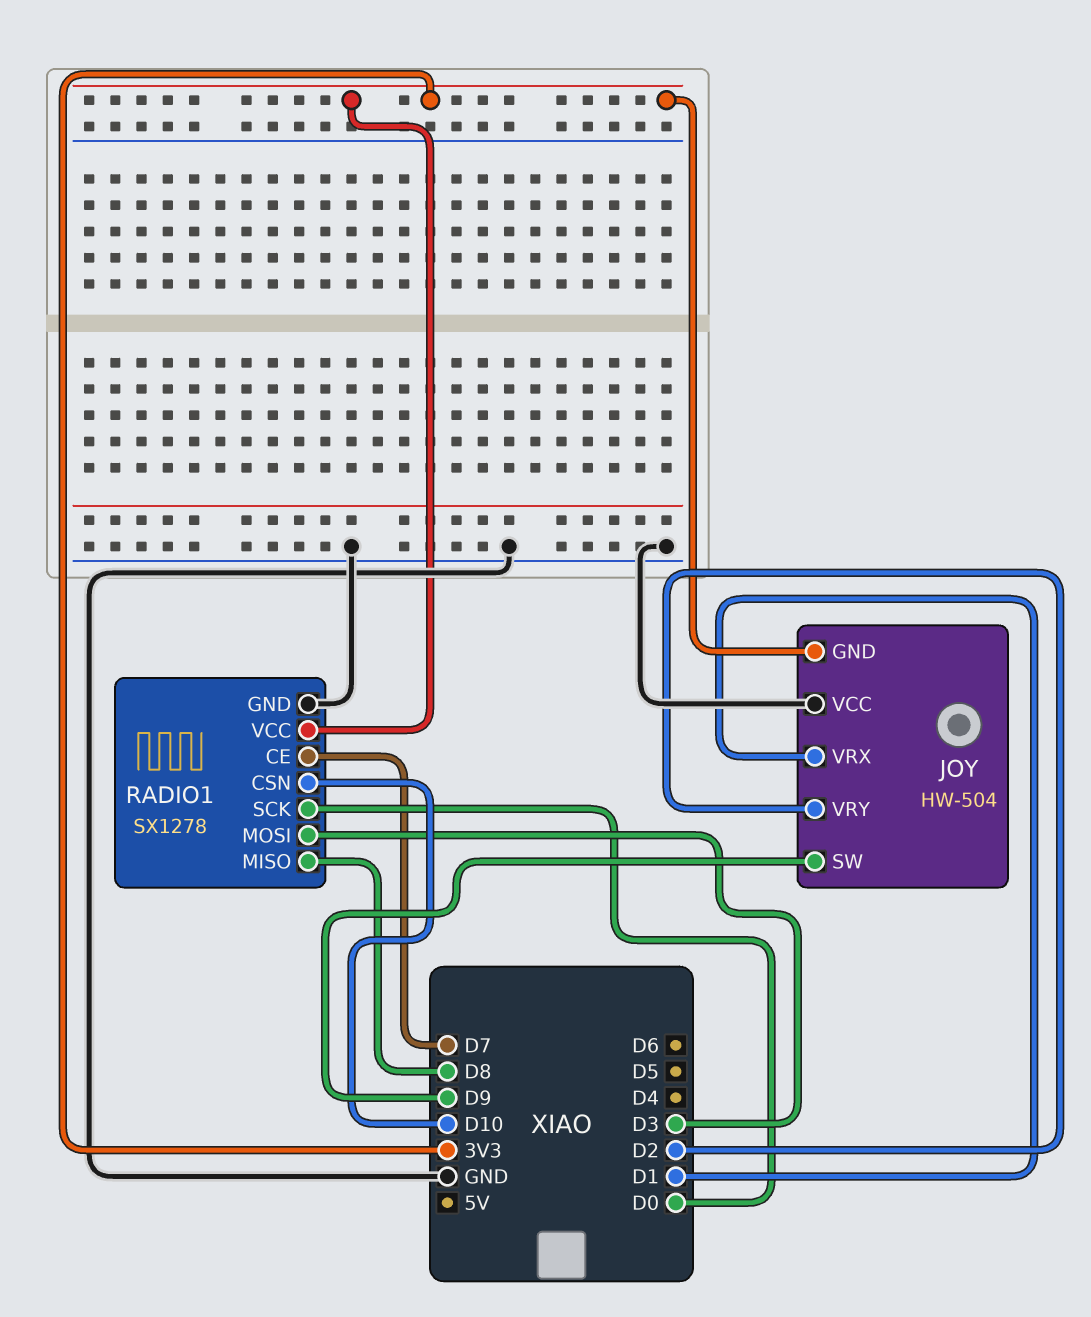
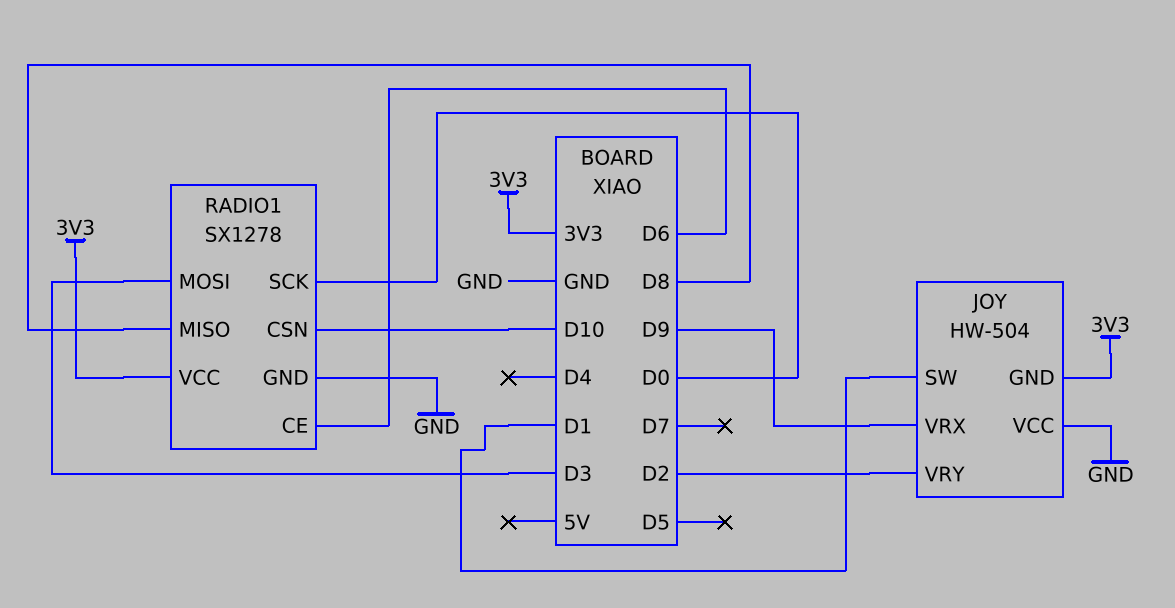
JOY pin SW: D9 -> D1
JOY pin VRX: D1 -> D9
RADIO1 pin CE: D7 -> D6

